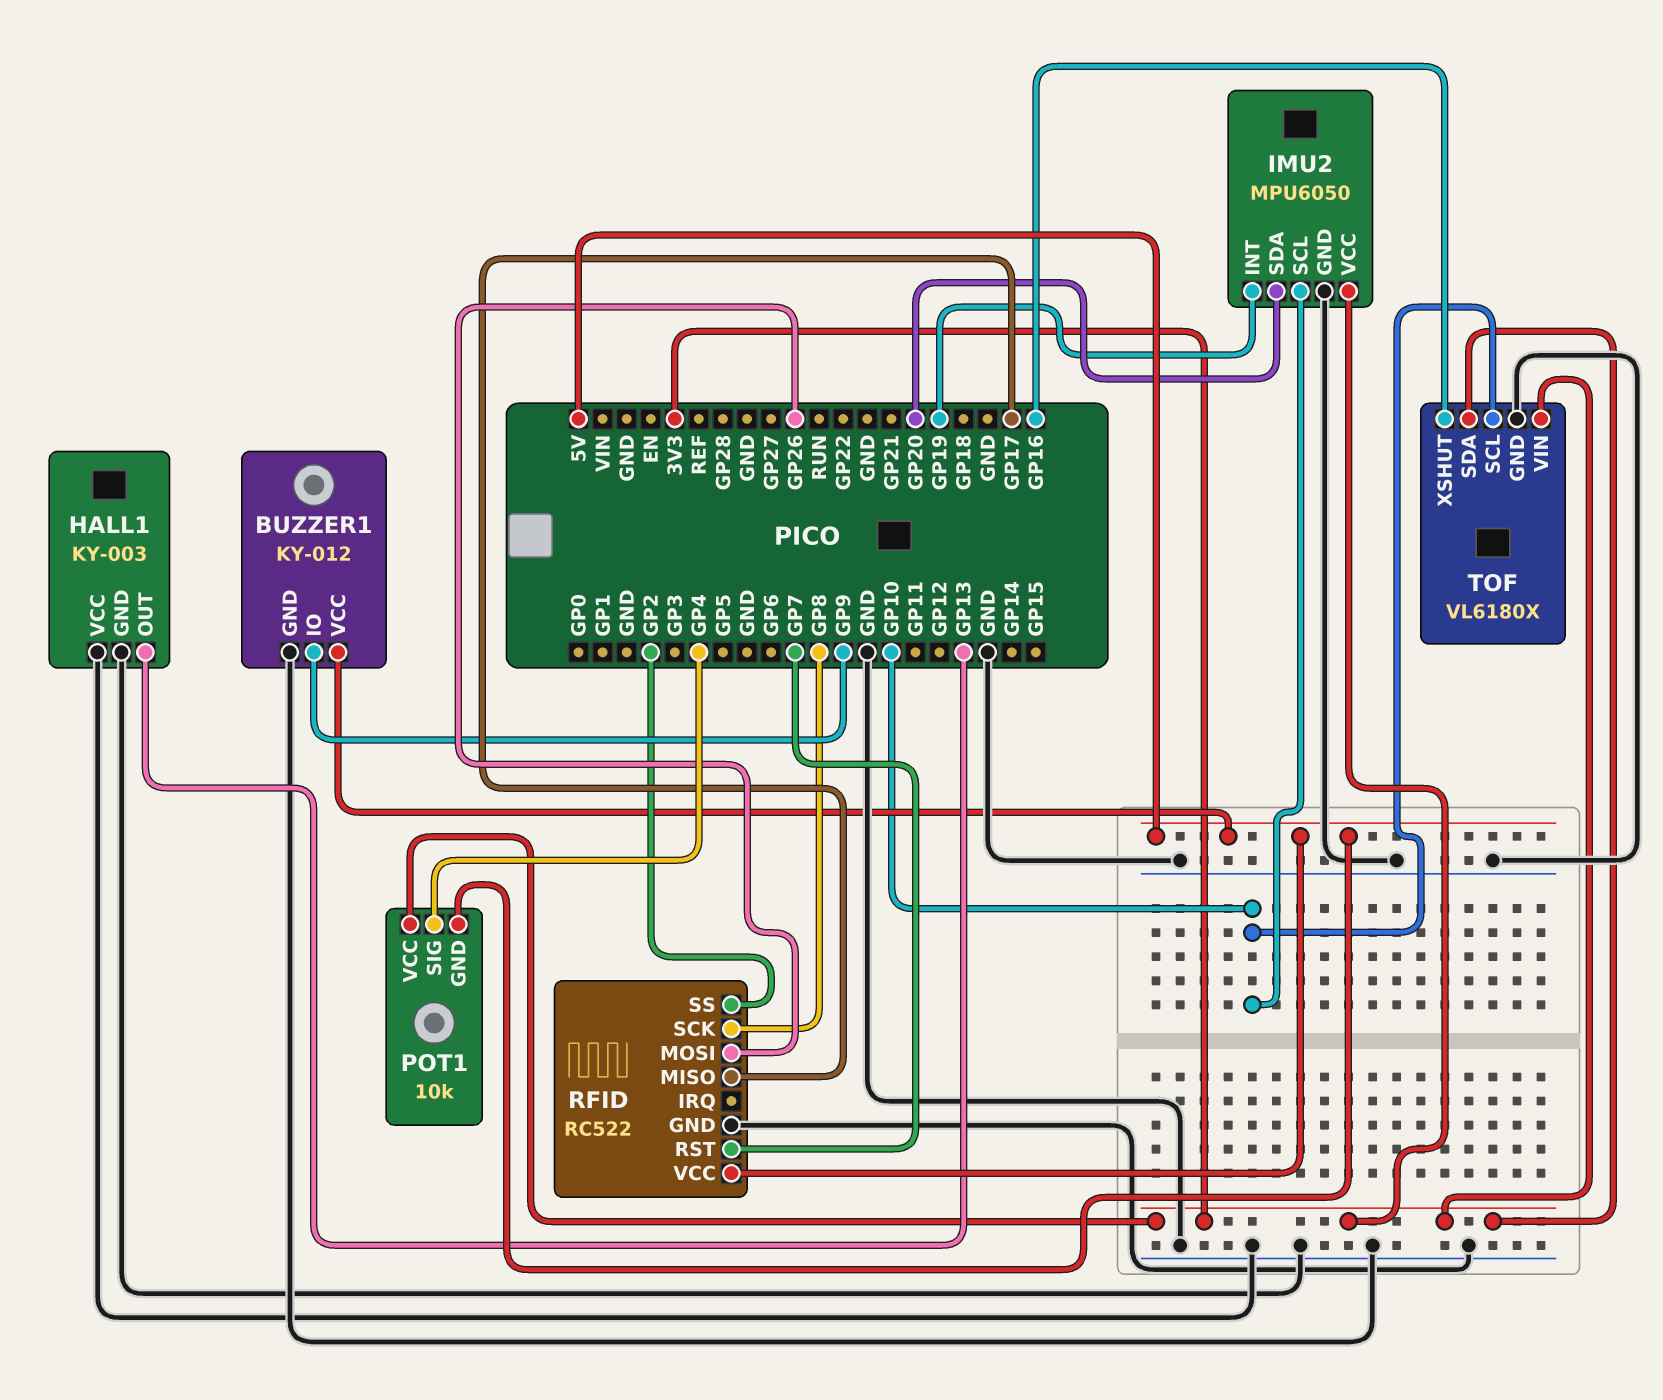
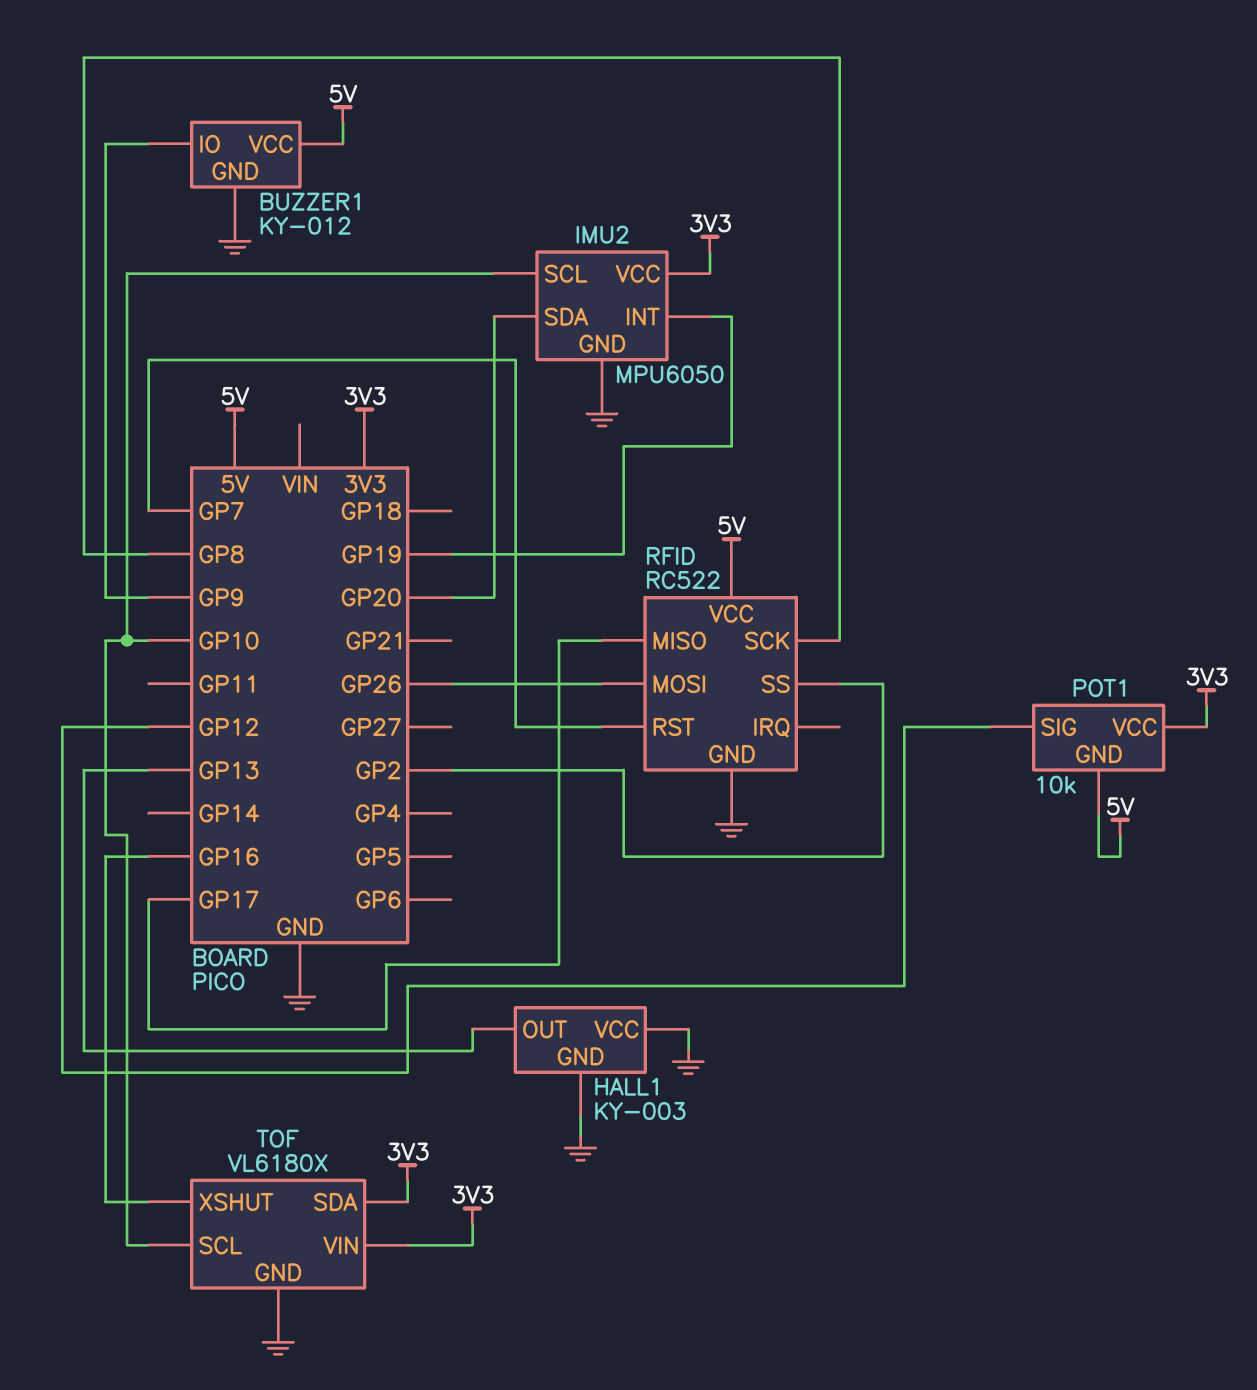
POT1 pin SIG: GP4 -> GP12

